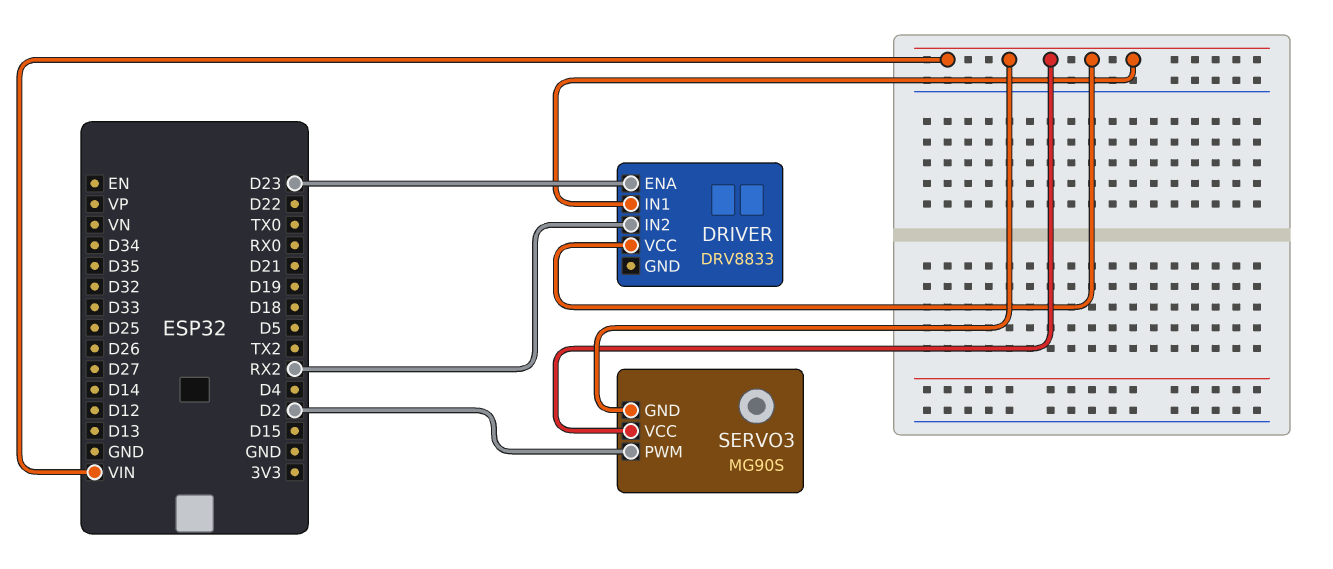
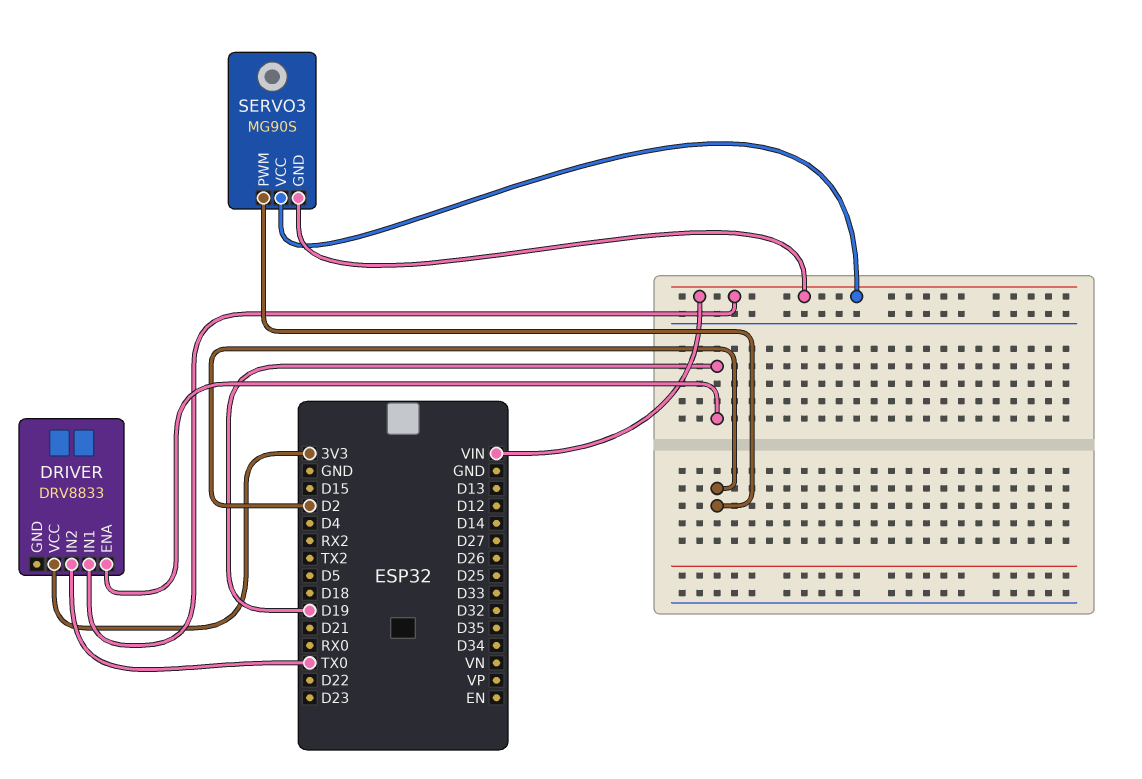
DRIVER pin ENA: D23 -> D19
DRIVER pin IN2: RX2 -> TX0
DRIVER pin VCC: VIN -> 3V3

